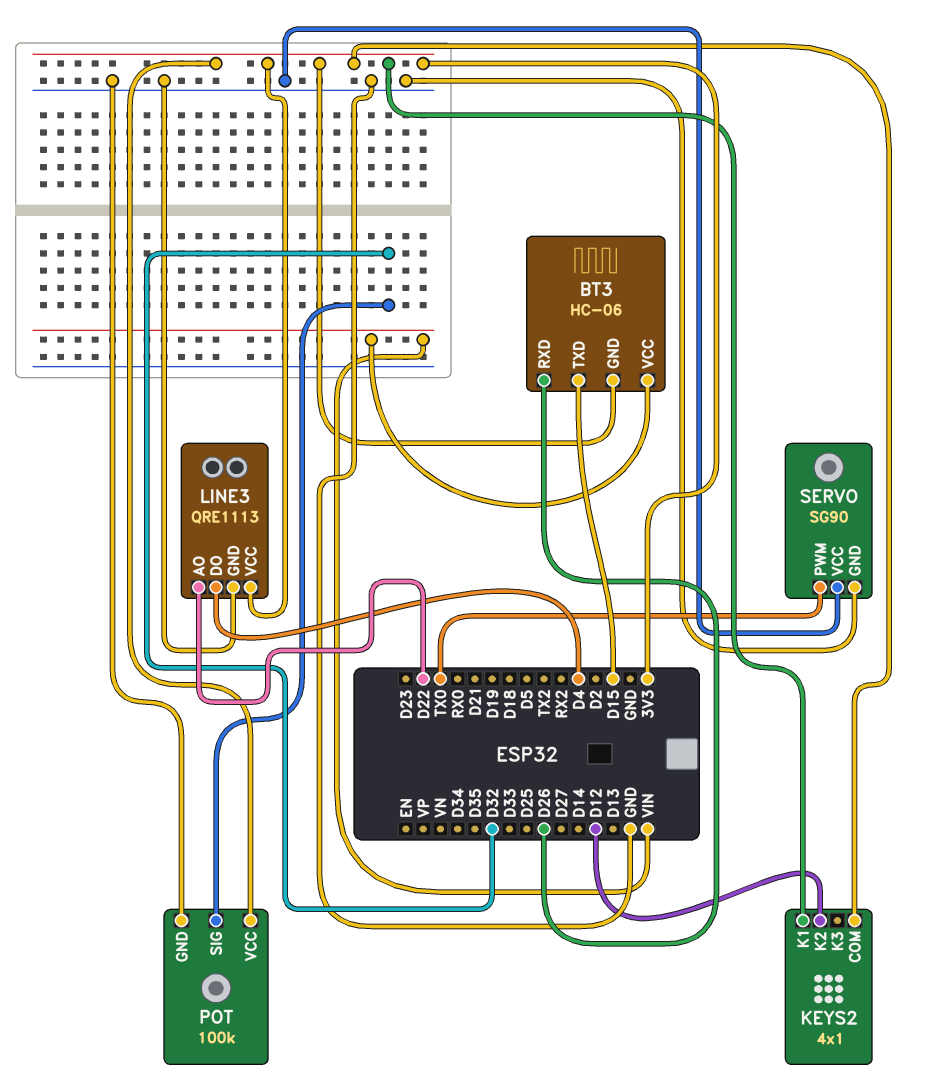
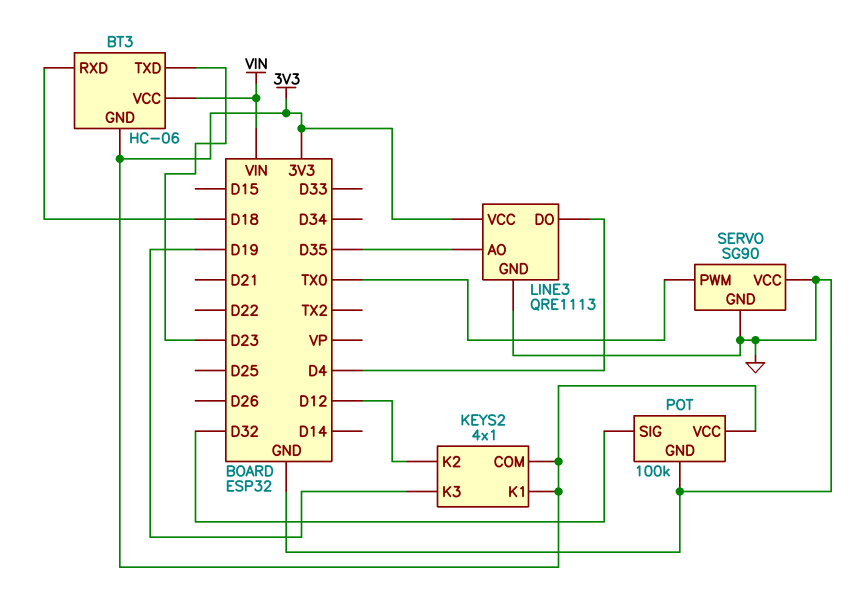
BT3 pin RXD: D26 -> D18
BT3 pin TXD: D15 -> D23
KEYS2 pin K3: none -> D19
LINE3 pin AO: D22 -> D35

